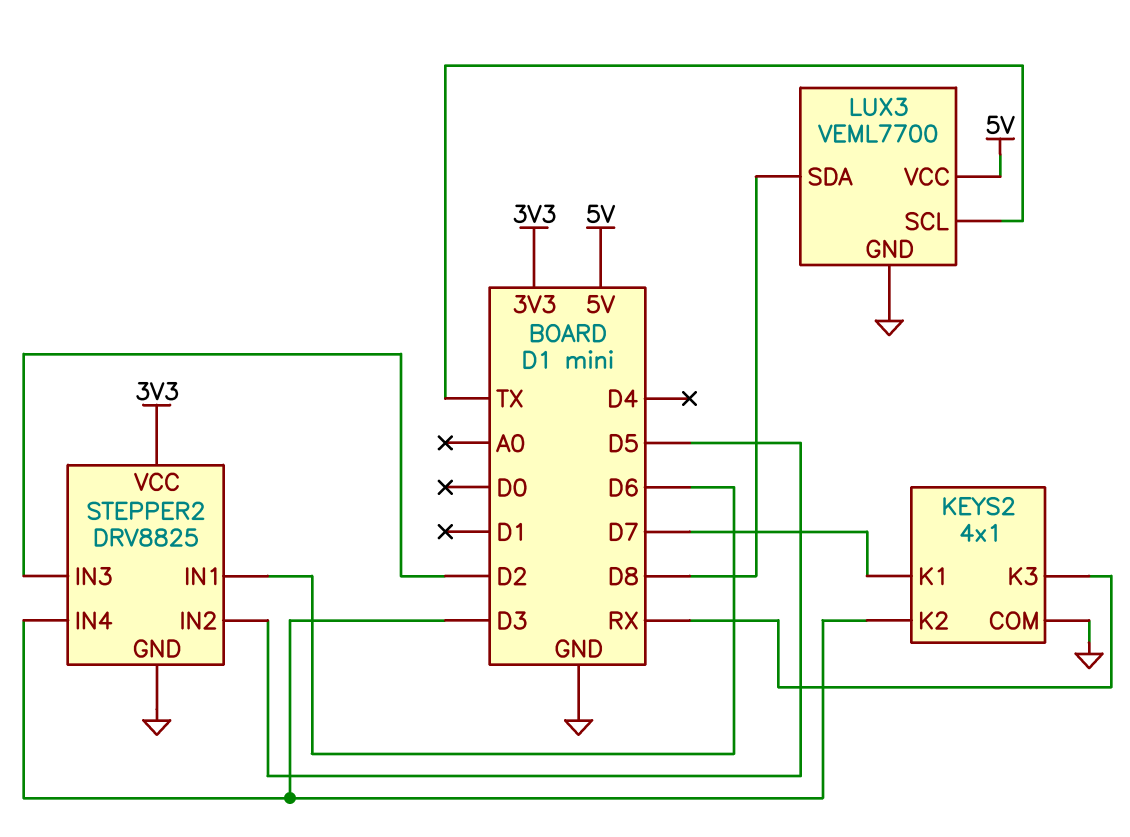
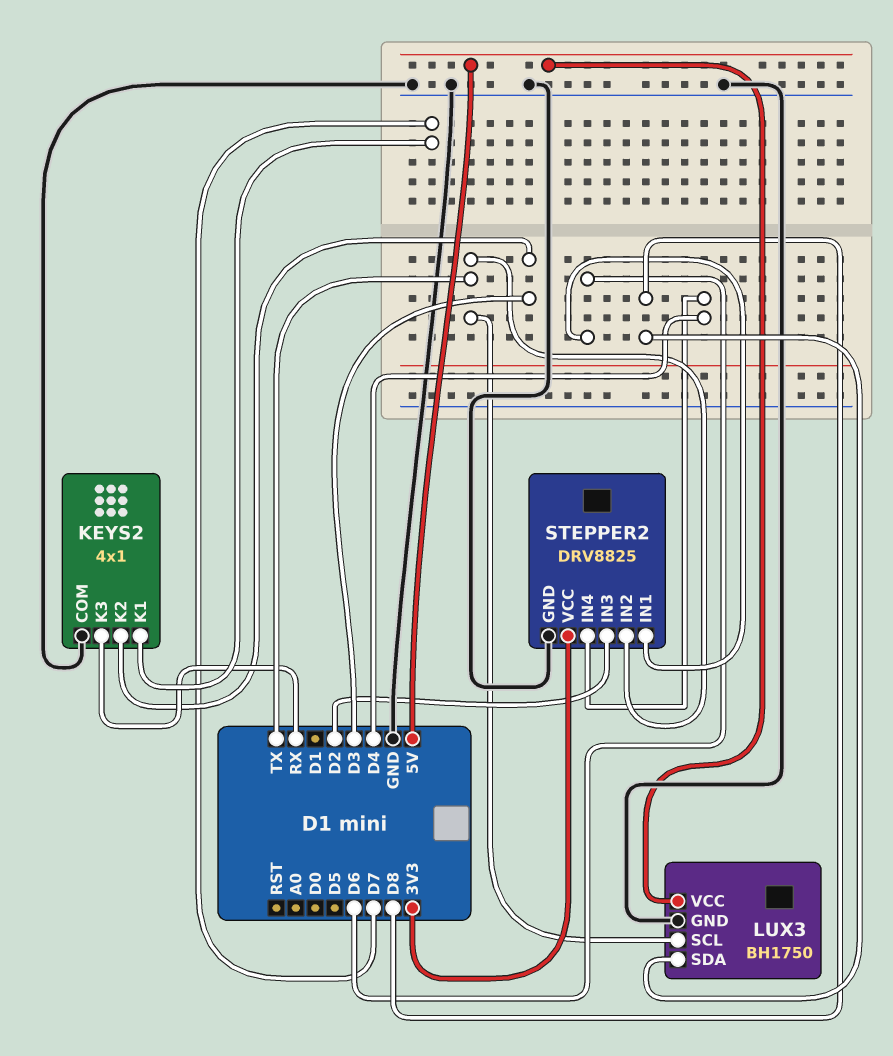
LUX3: VEML7700 -> BH1750
STEPPER2 pin IN2: D5 -> TX
STEPPER2 pin IN4: D3 -> D4

